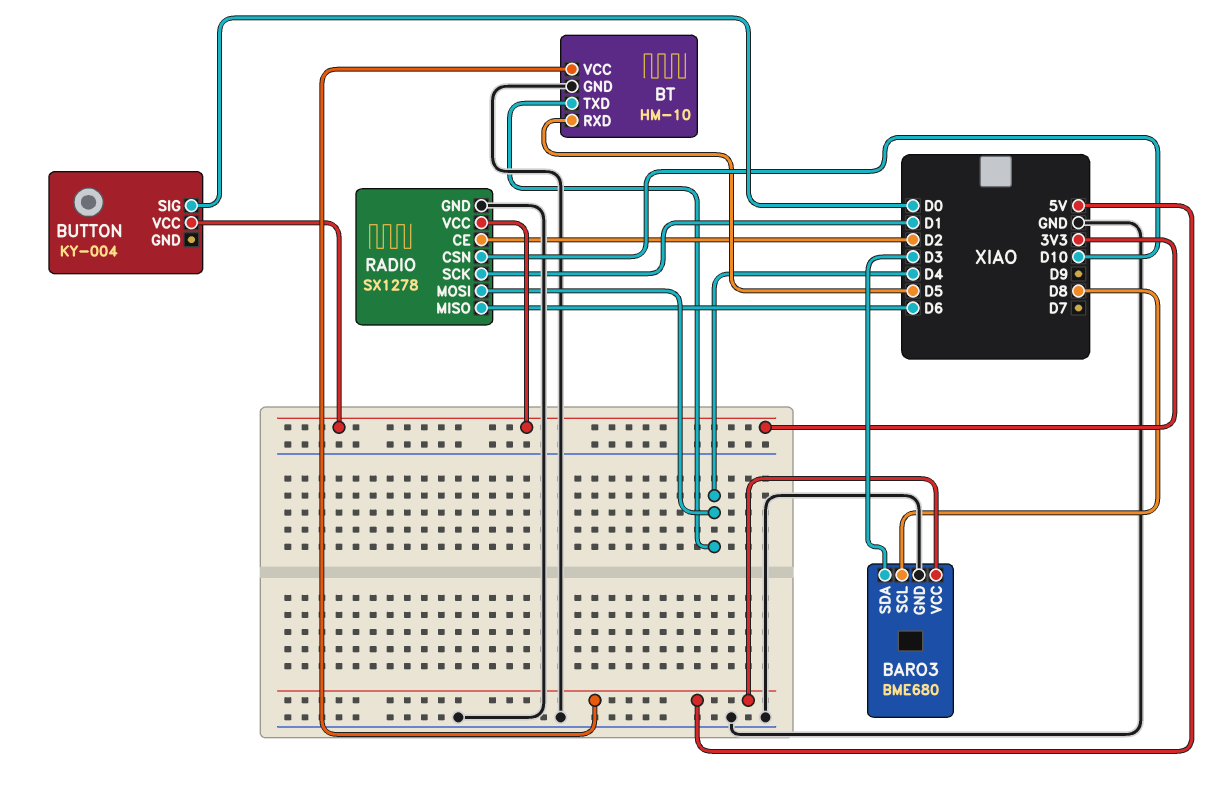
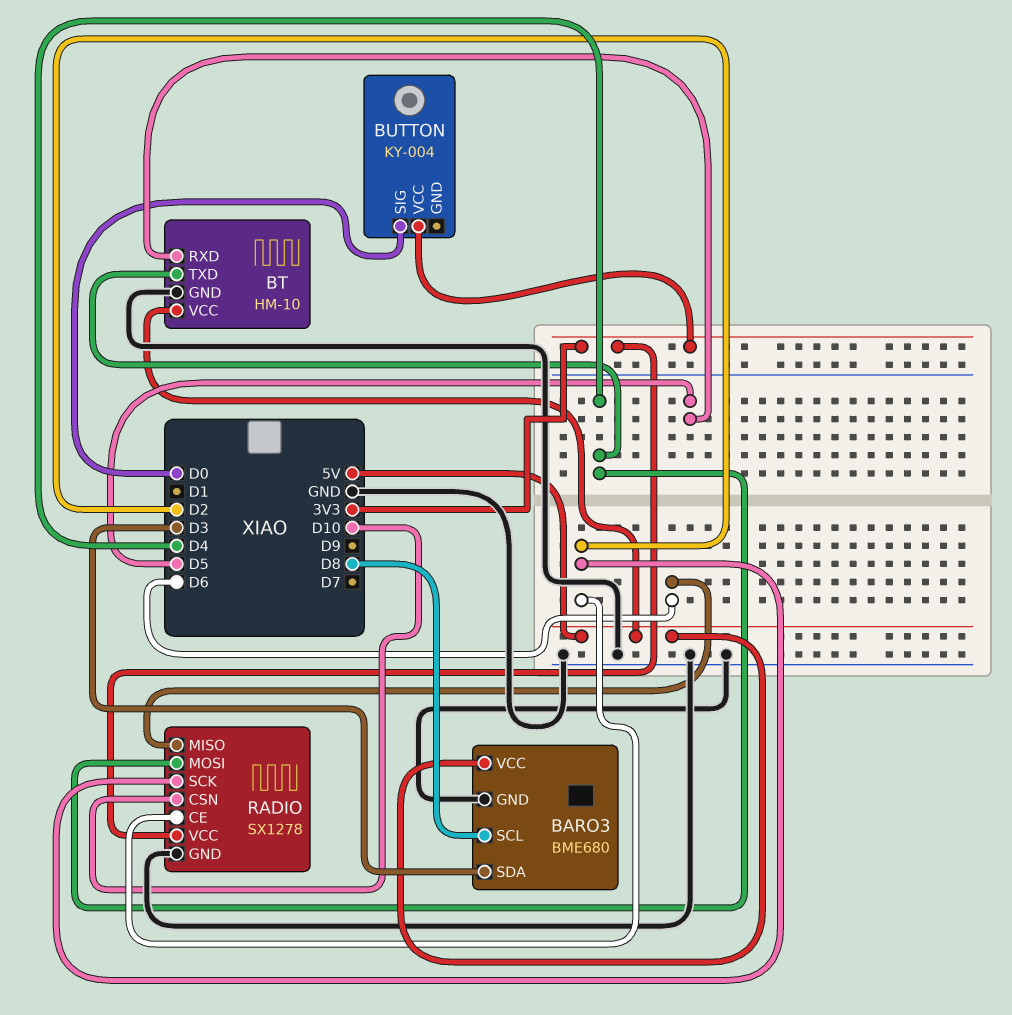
RADIO pin SCK: D1 -> D2

